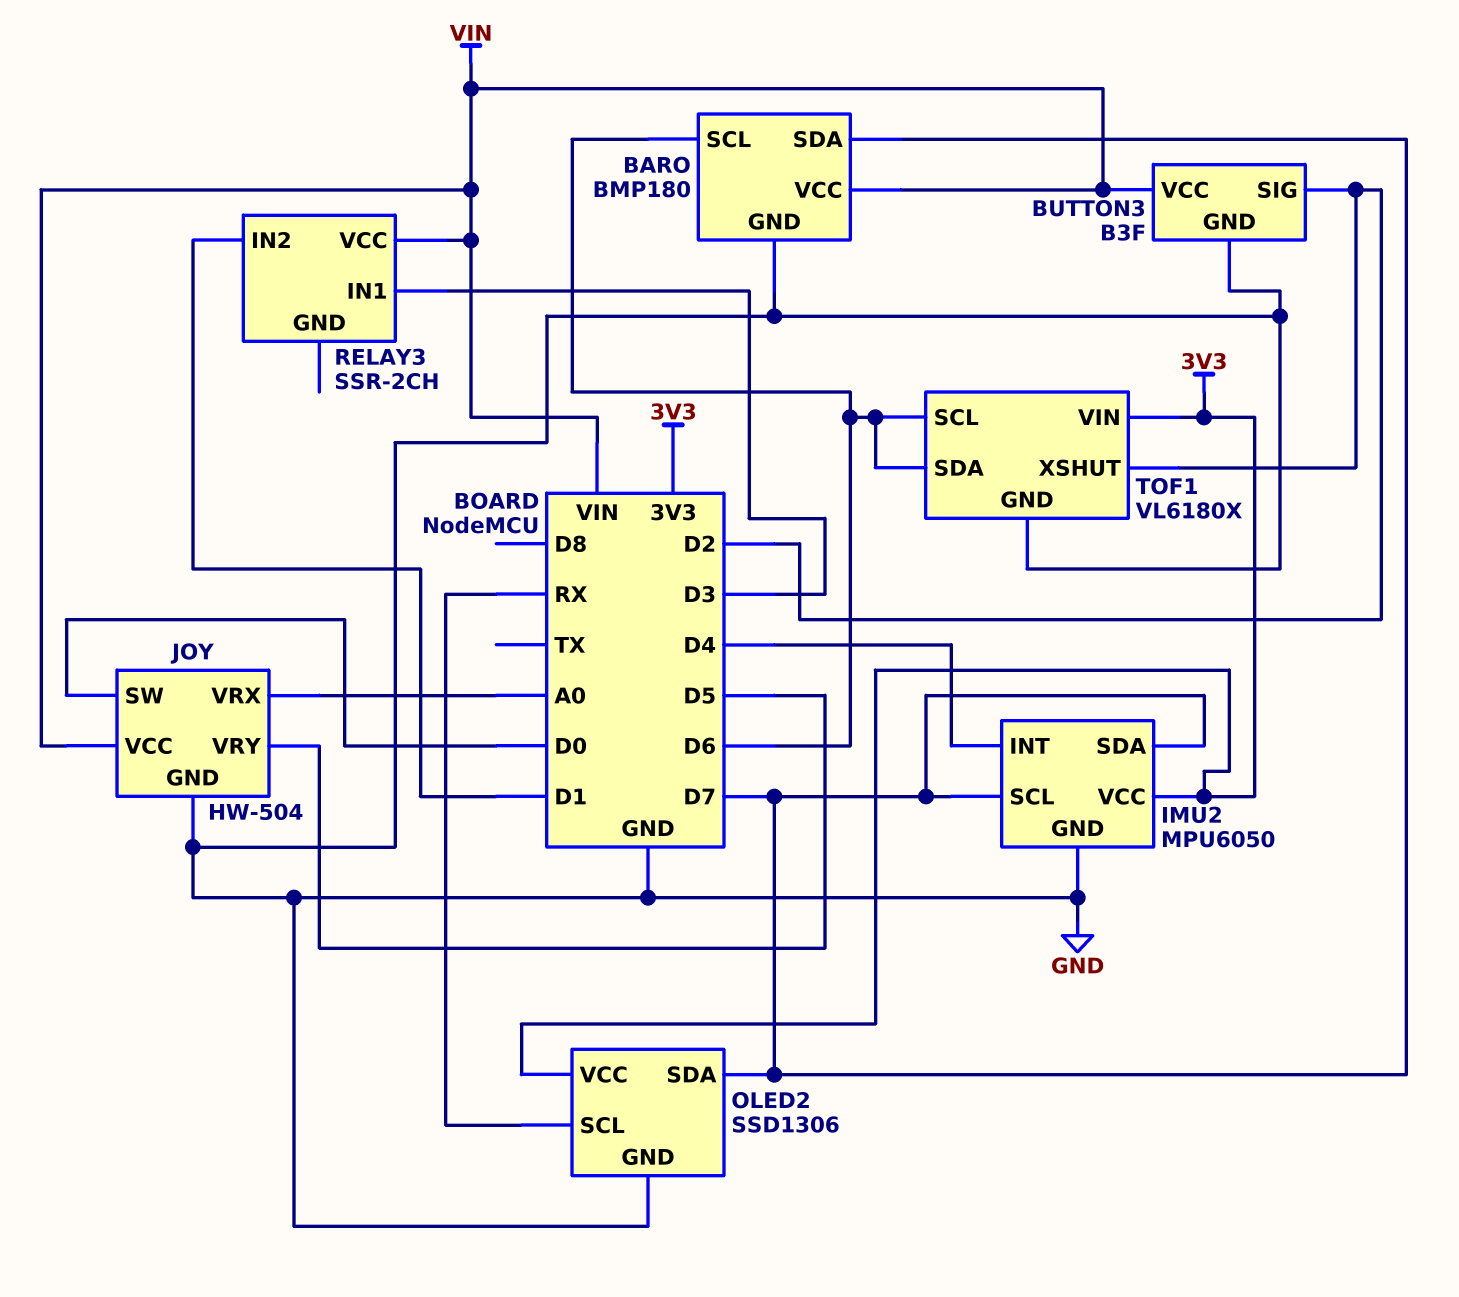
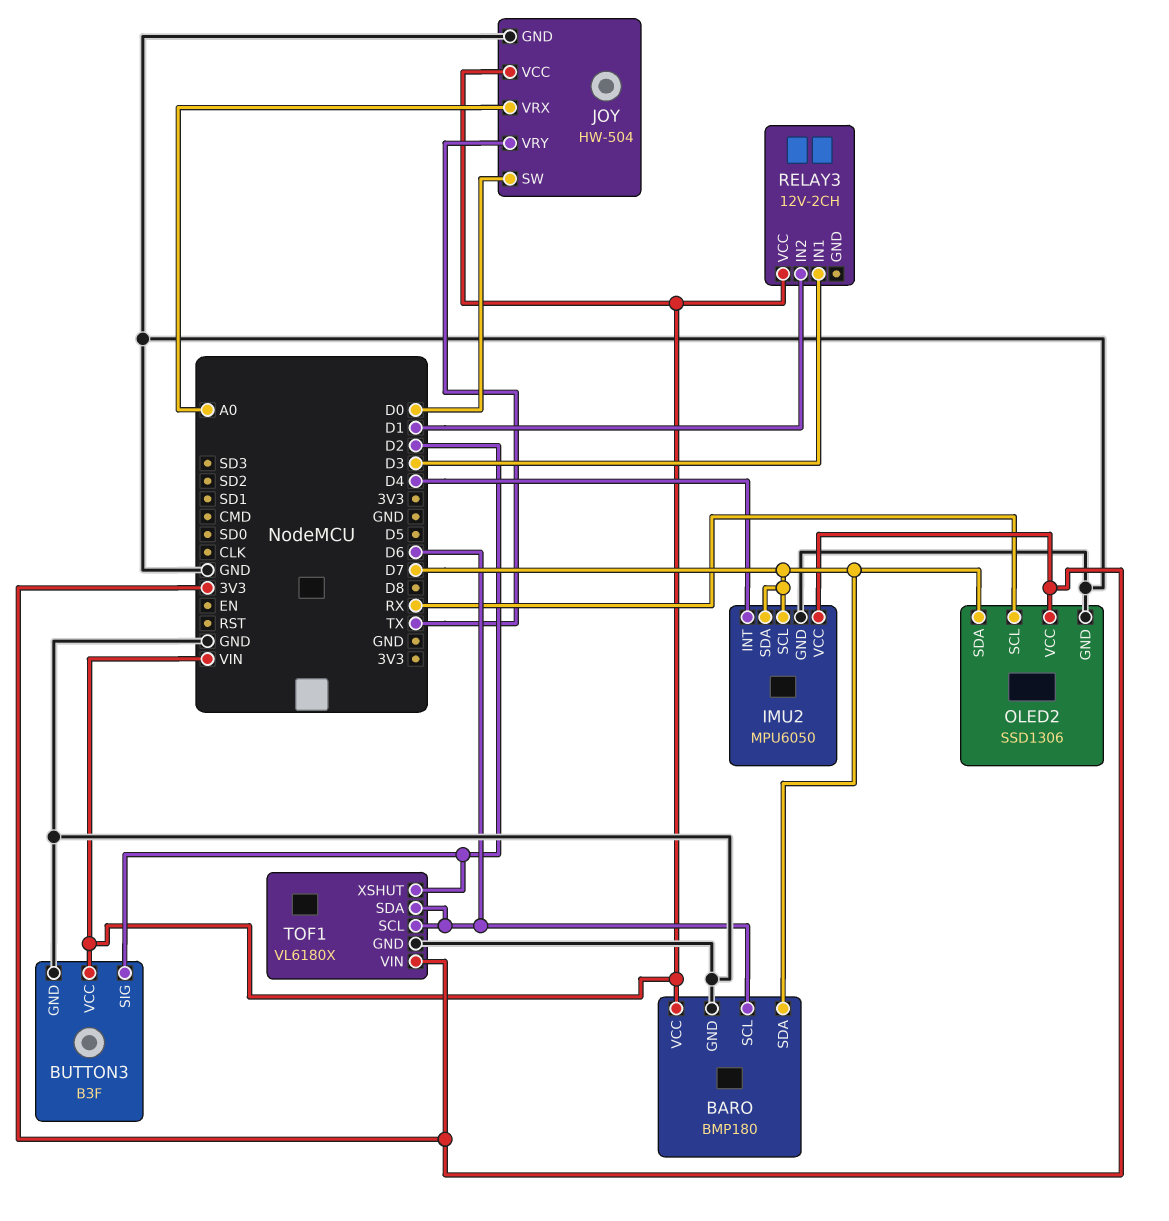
JOY pin VRY: D5 -> TX
RELAY3: SSR-2CH -> 12V-2CH

